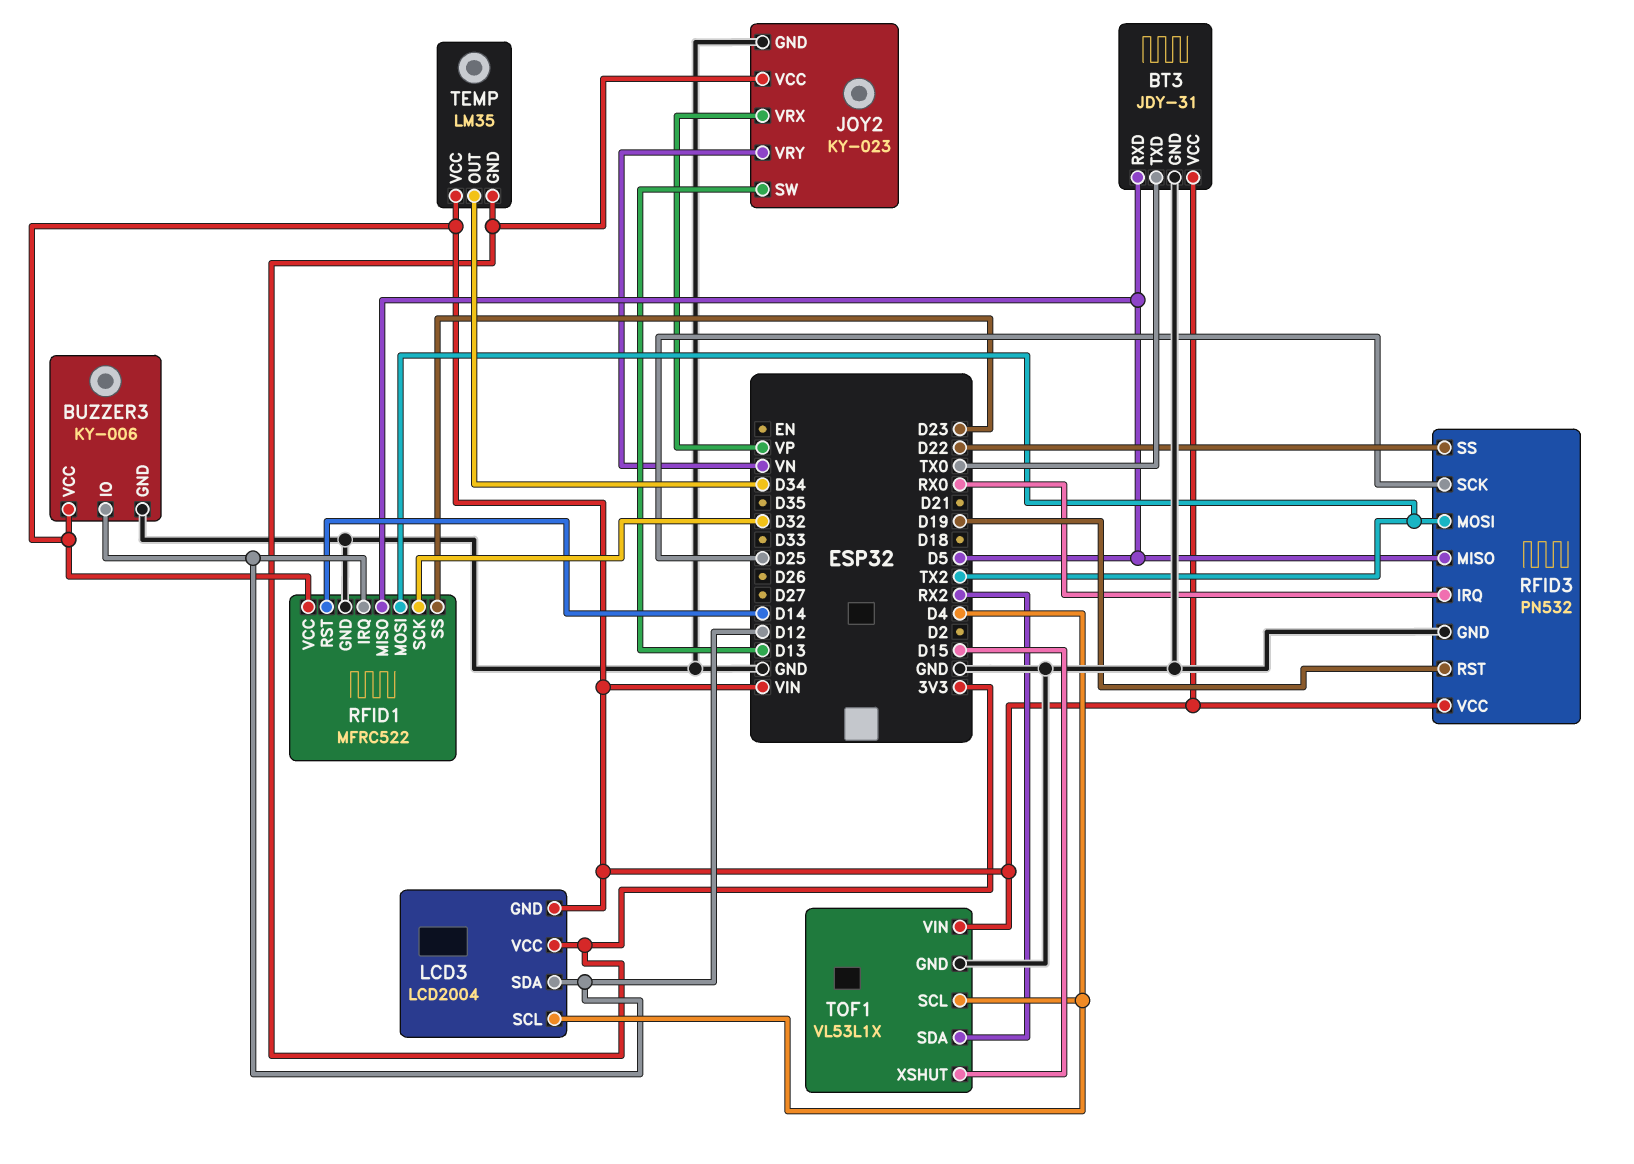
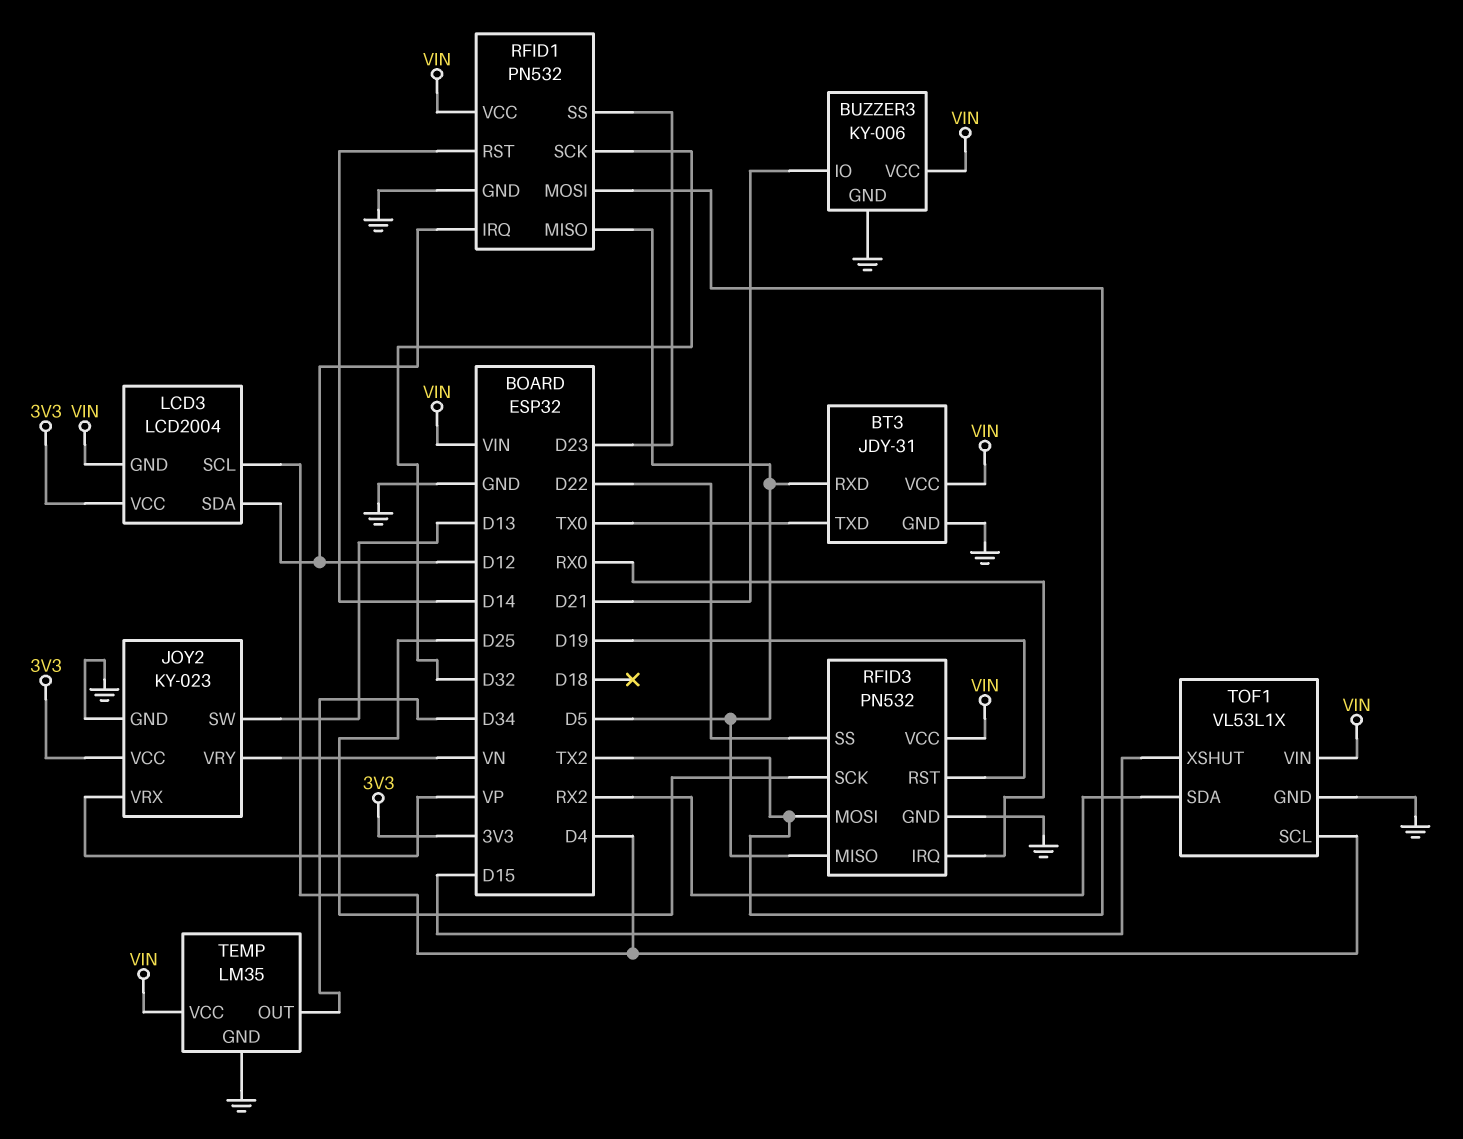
BUZZER3 pin IO: D12 -> D21
RFID1: MFRC522 -> PN532
TEMP pin GND: 3V3 -> GND

